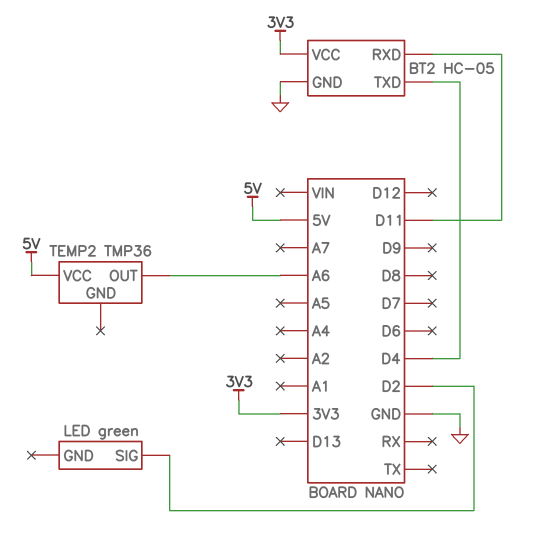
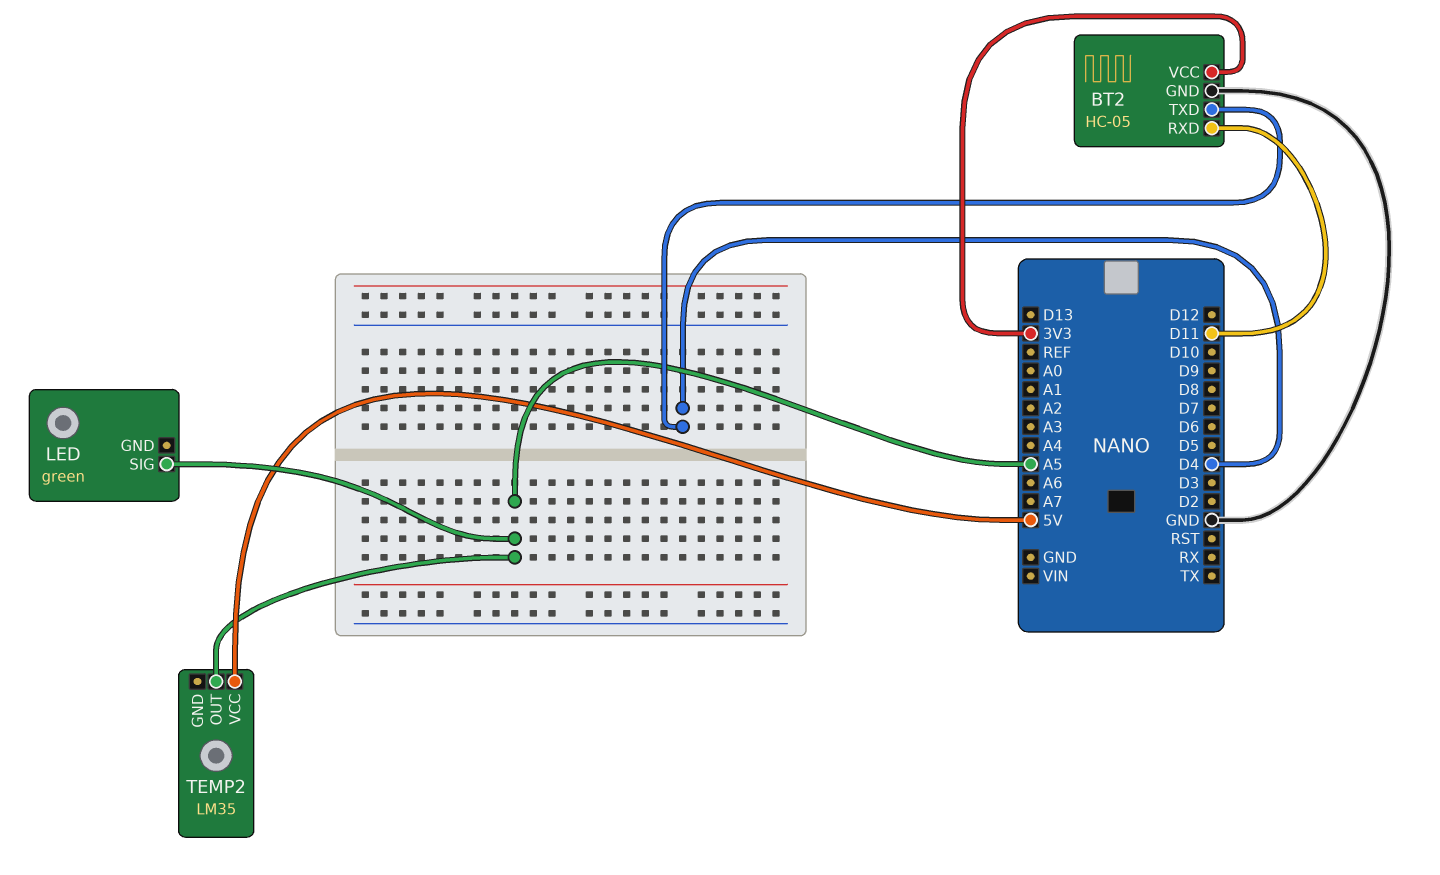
LED pin SIG: D2 -> A5
TEMP2: TMP36 -> LM35
TEMP2 pin OUT: A6 -> A5

